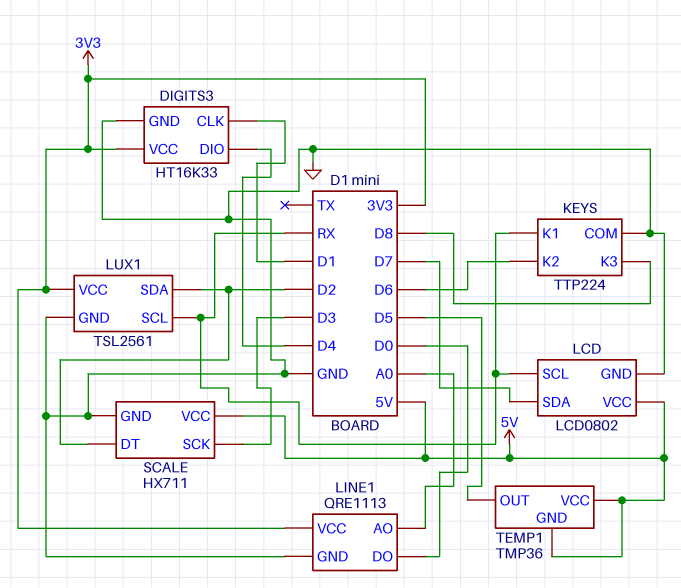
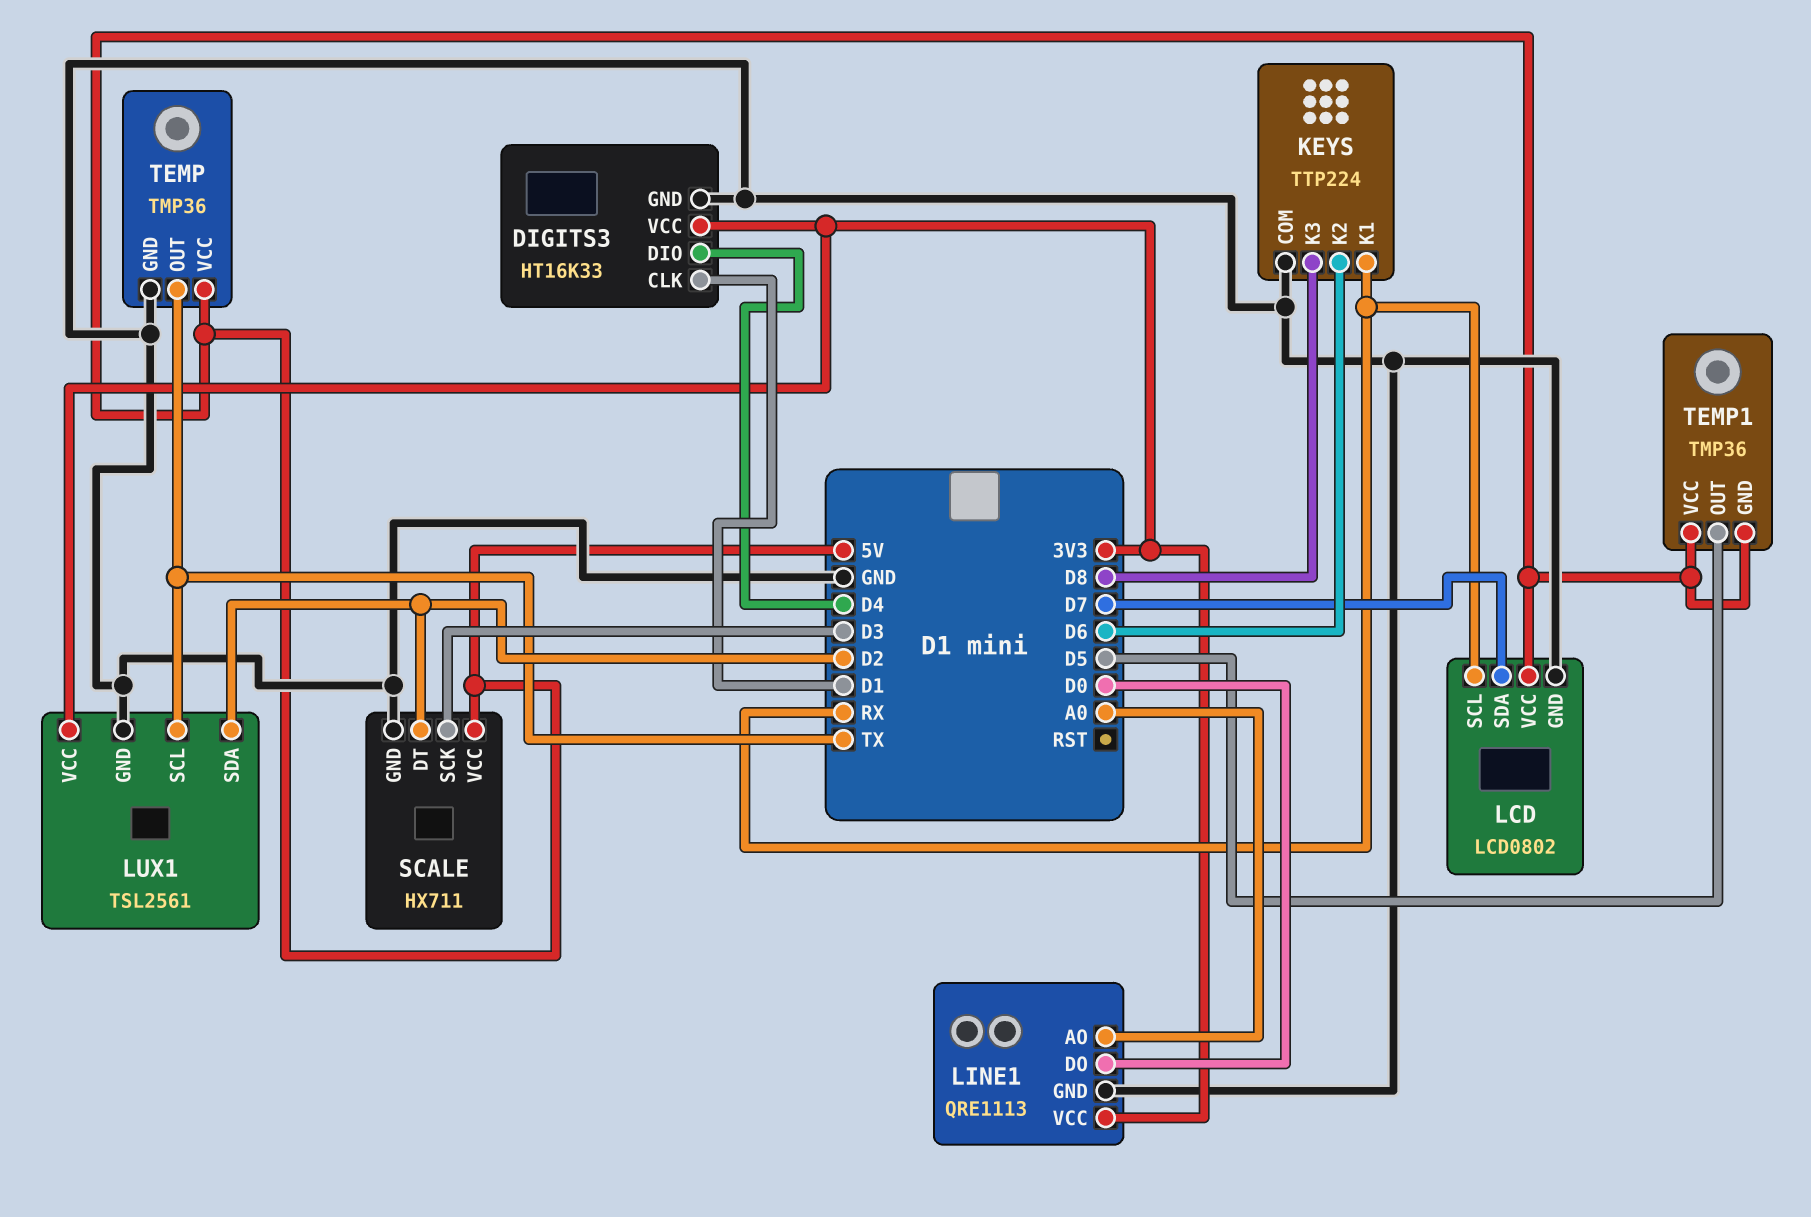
LUX1 pin SCL: RX -> TX
TEMP: none -> TMP36
TEMP pin GND: none -> GND
TEMP pin OUT: none -> TX
TEMP pin VCC: none -> 5V

